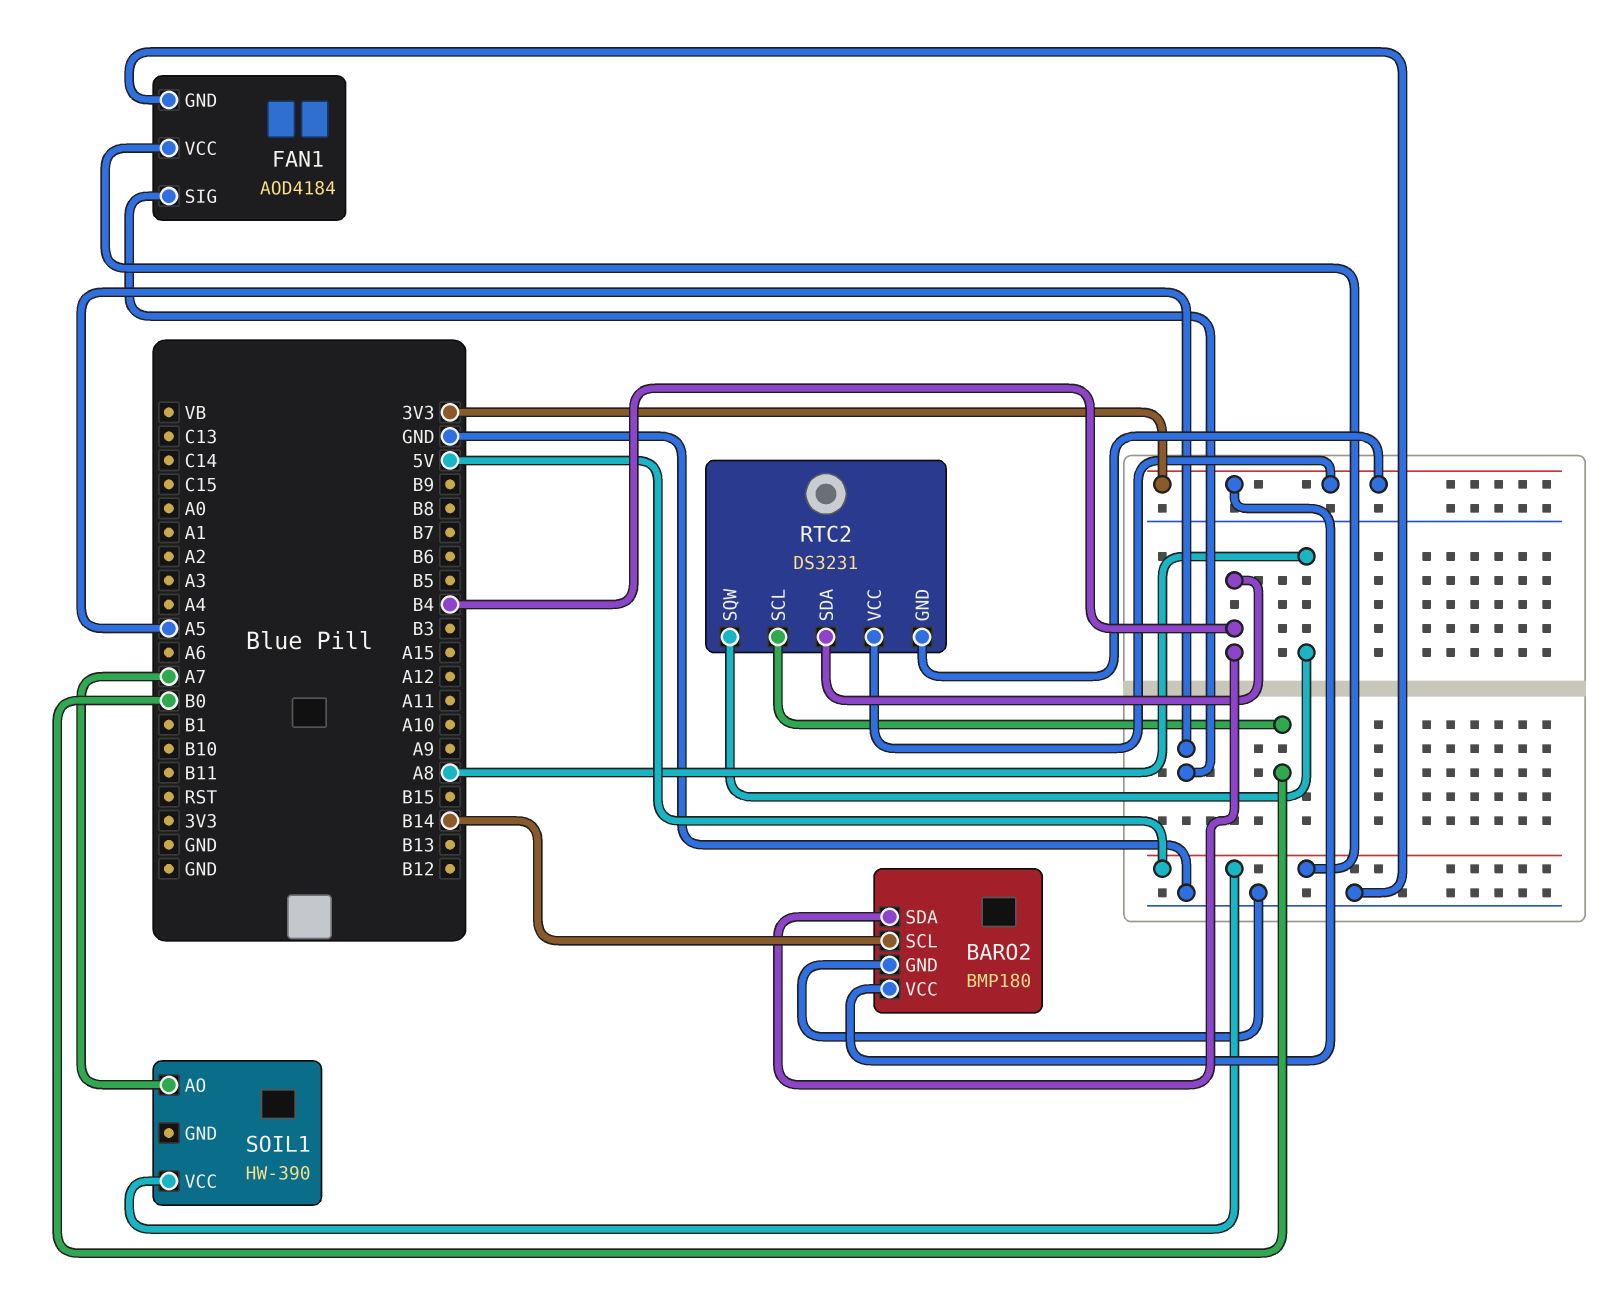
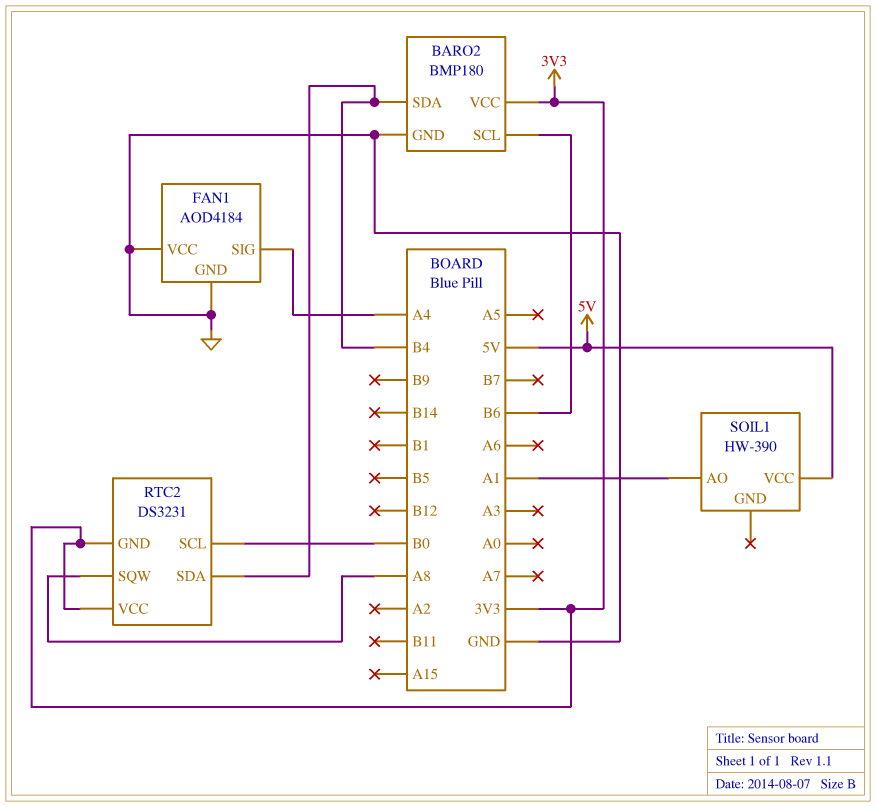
BARO2 pin SCL: B14 -> B6
FAN1 pin SIG: A5 -> A4
FAN1 pin VCC: 5V -> GND
SOIL1 pin AO: A7 -> A1

